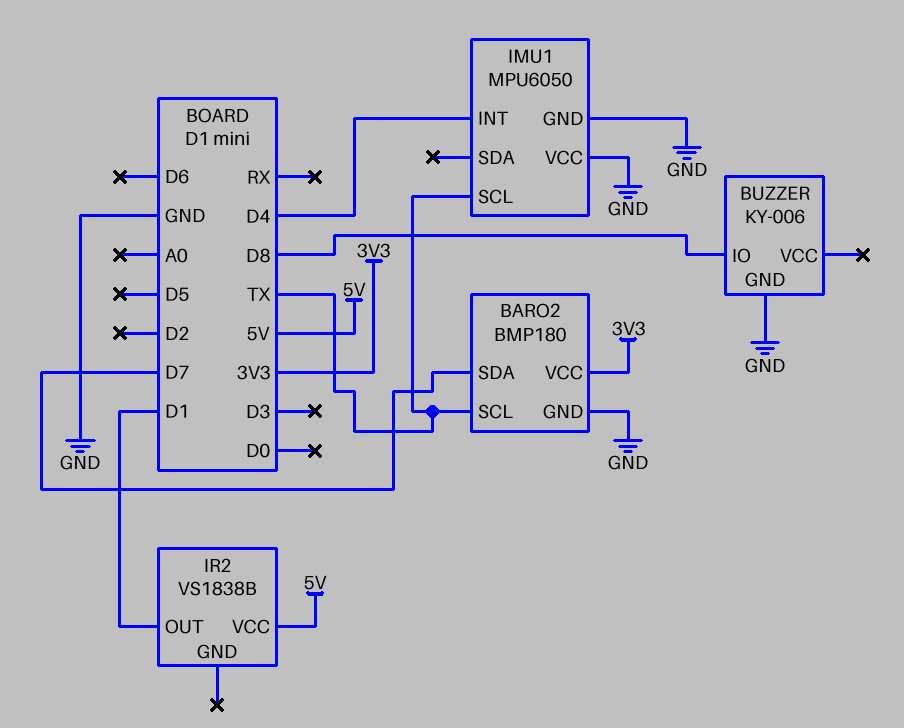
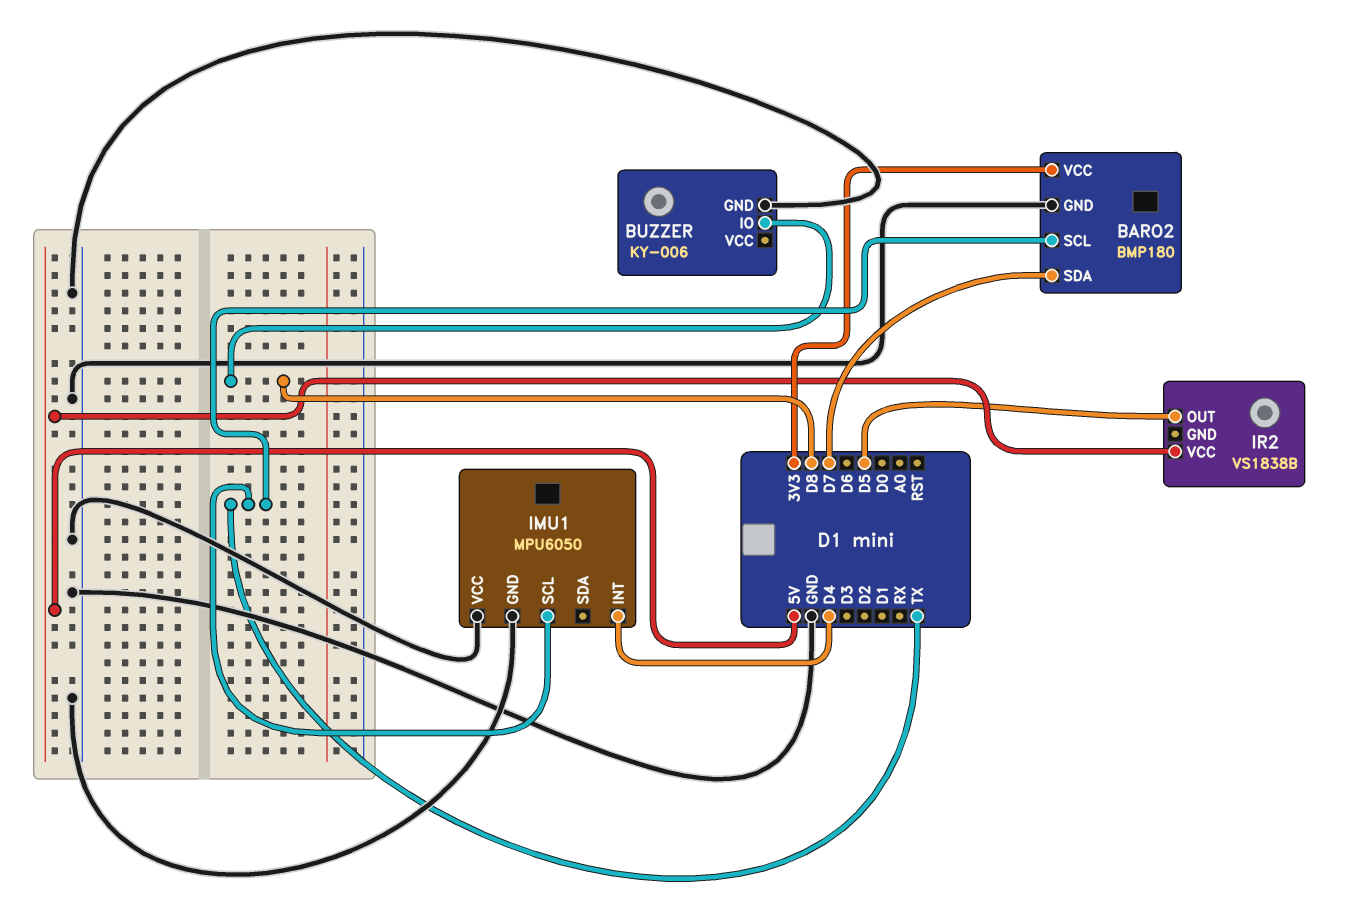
IR2 pin OUT: D1 -> D5

